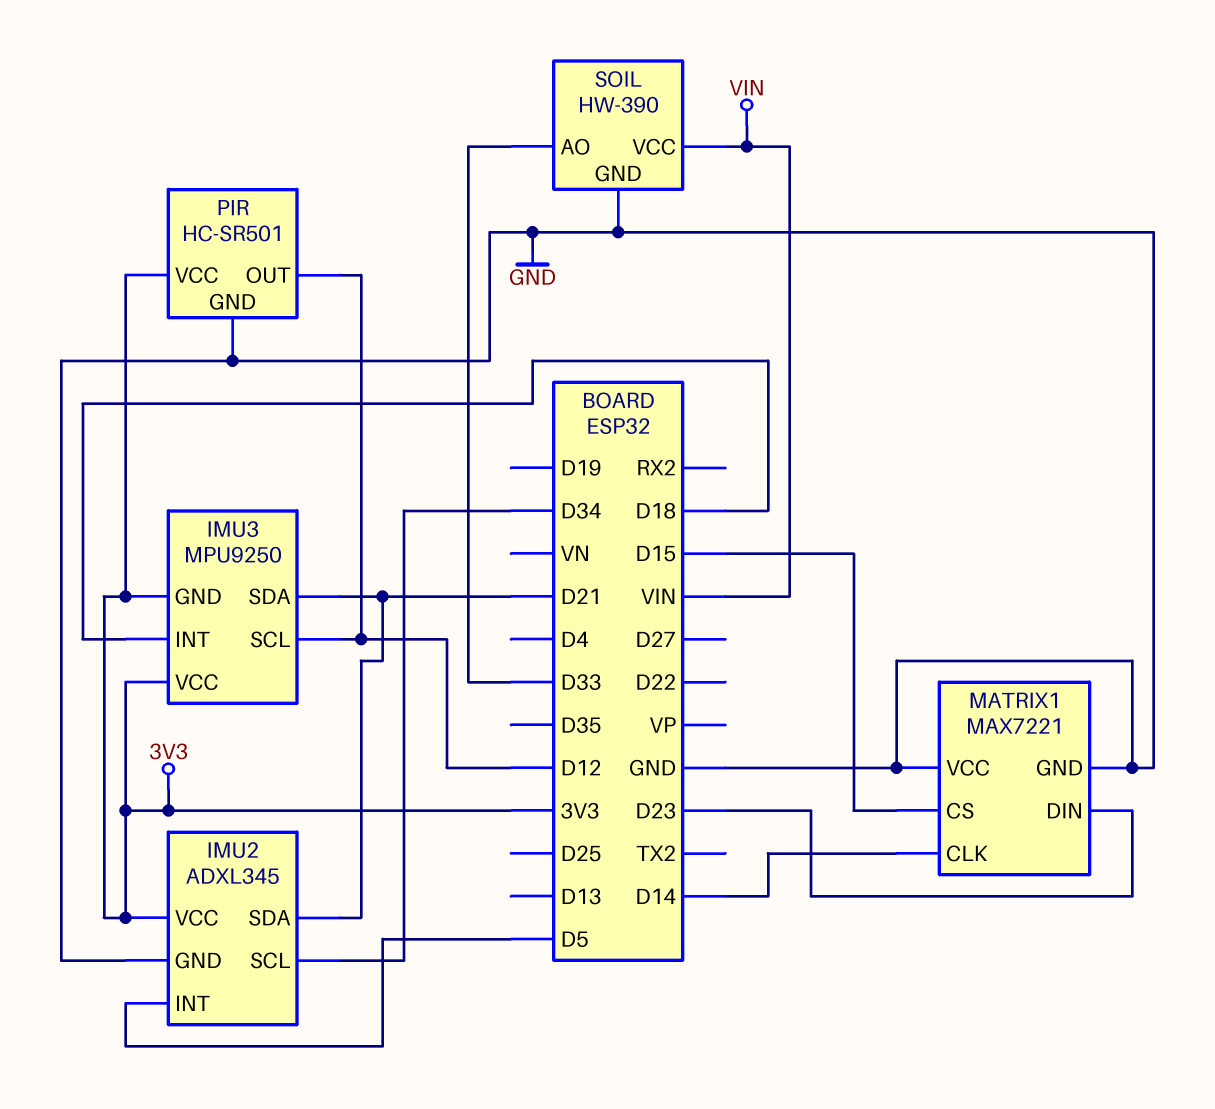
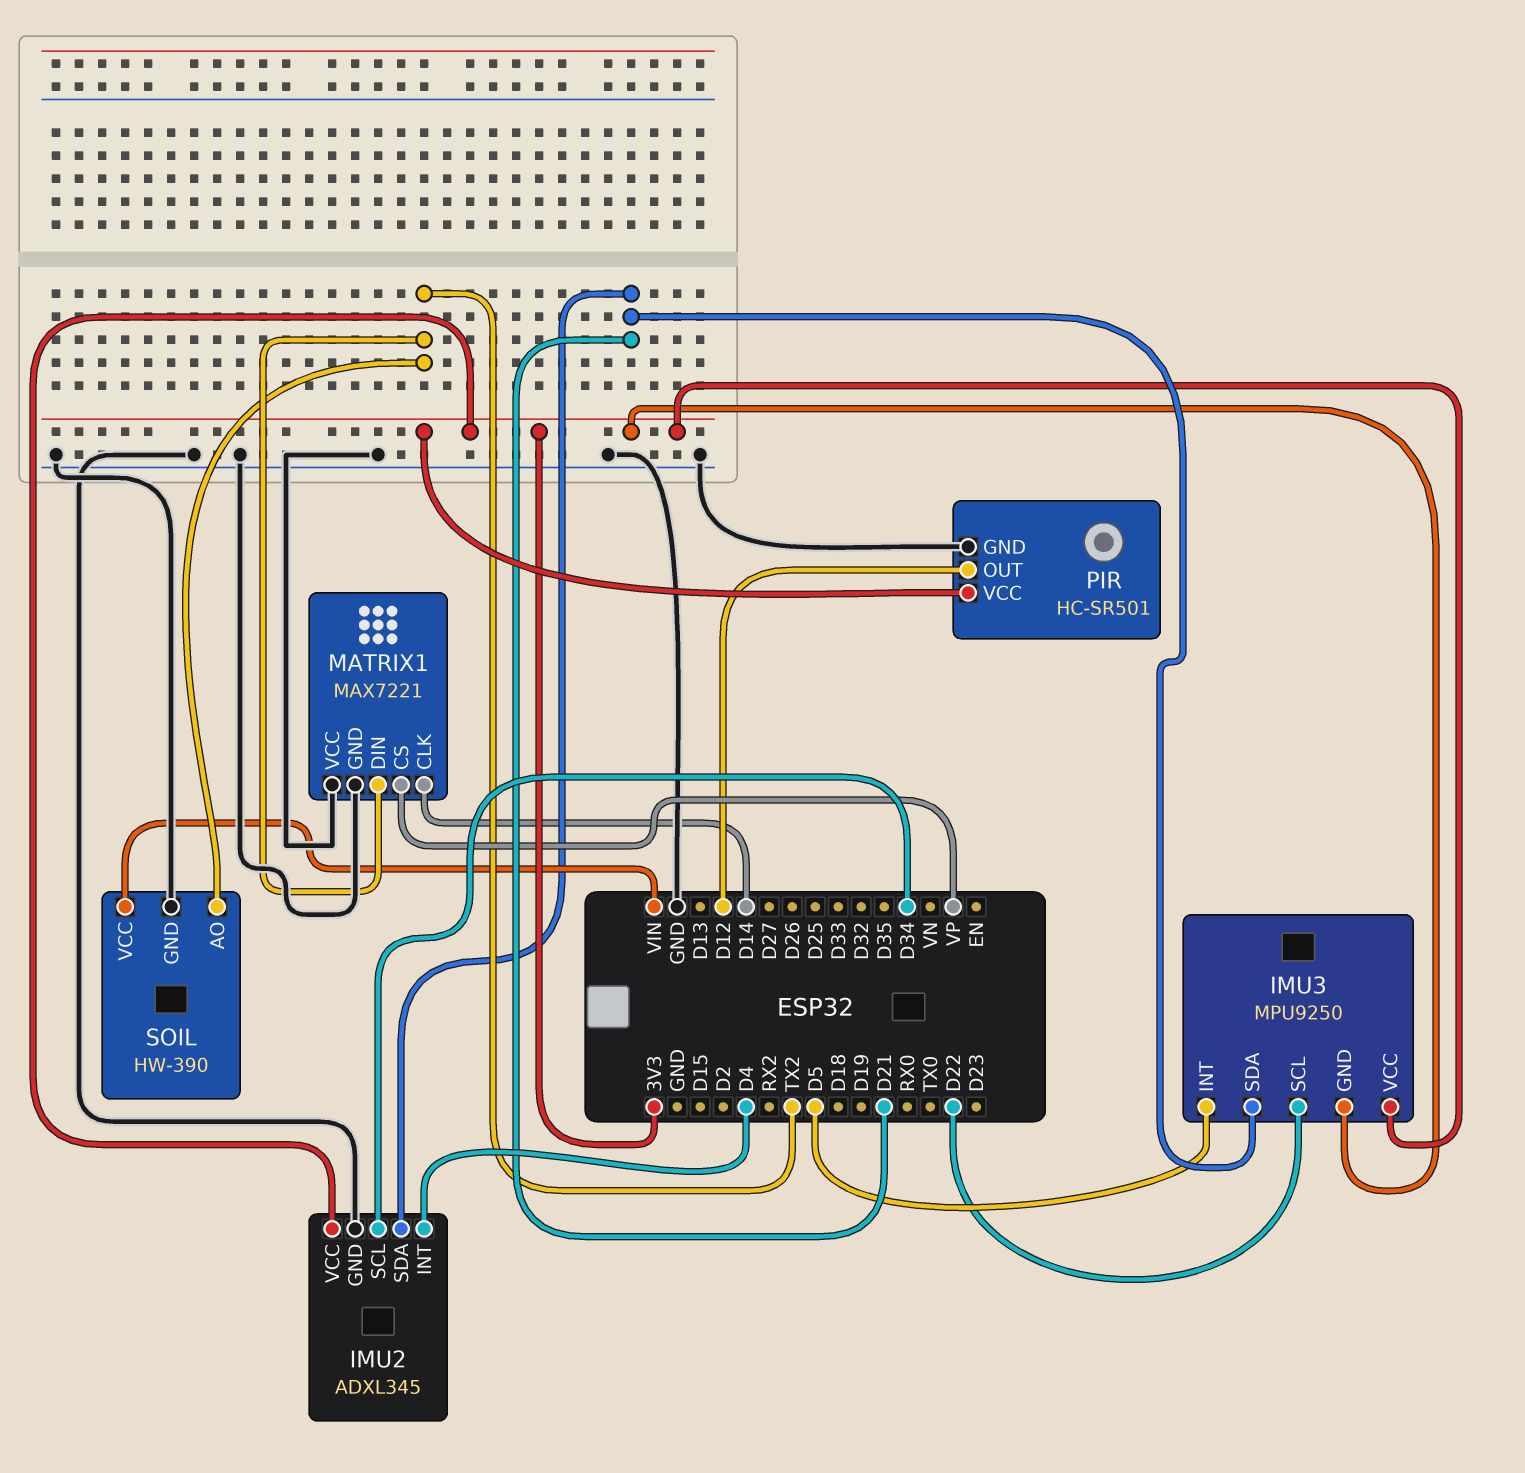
IMU2 pin INT: D5 -> D4
IMU3 pin INT: D18 -> D5
IMU3 pin SCL: D12 -> D22
MATRIX1 pin CS: D15 -> VP
MATRIX1 pin DIN: D23 -> TX2
SOIL pin AO: D33 -> TX2

